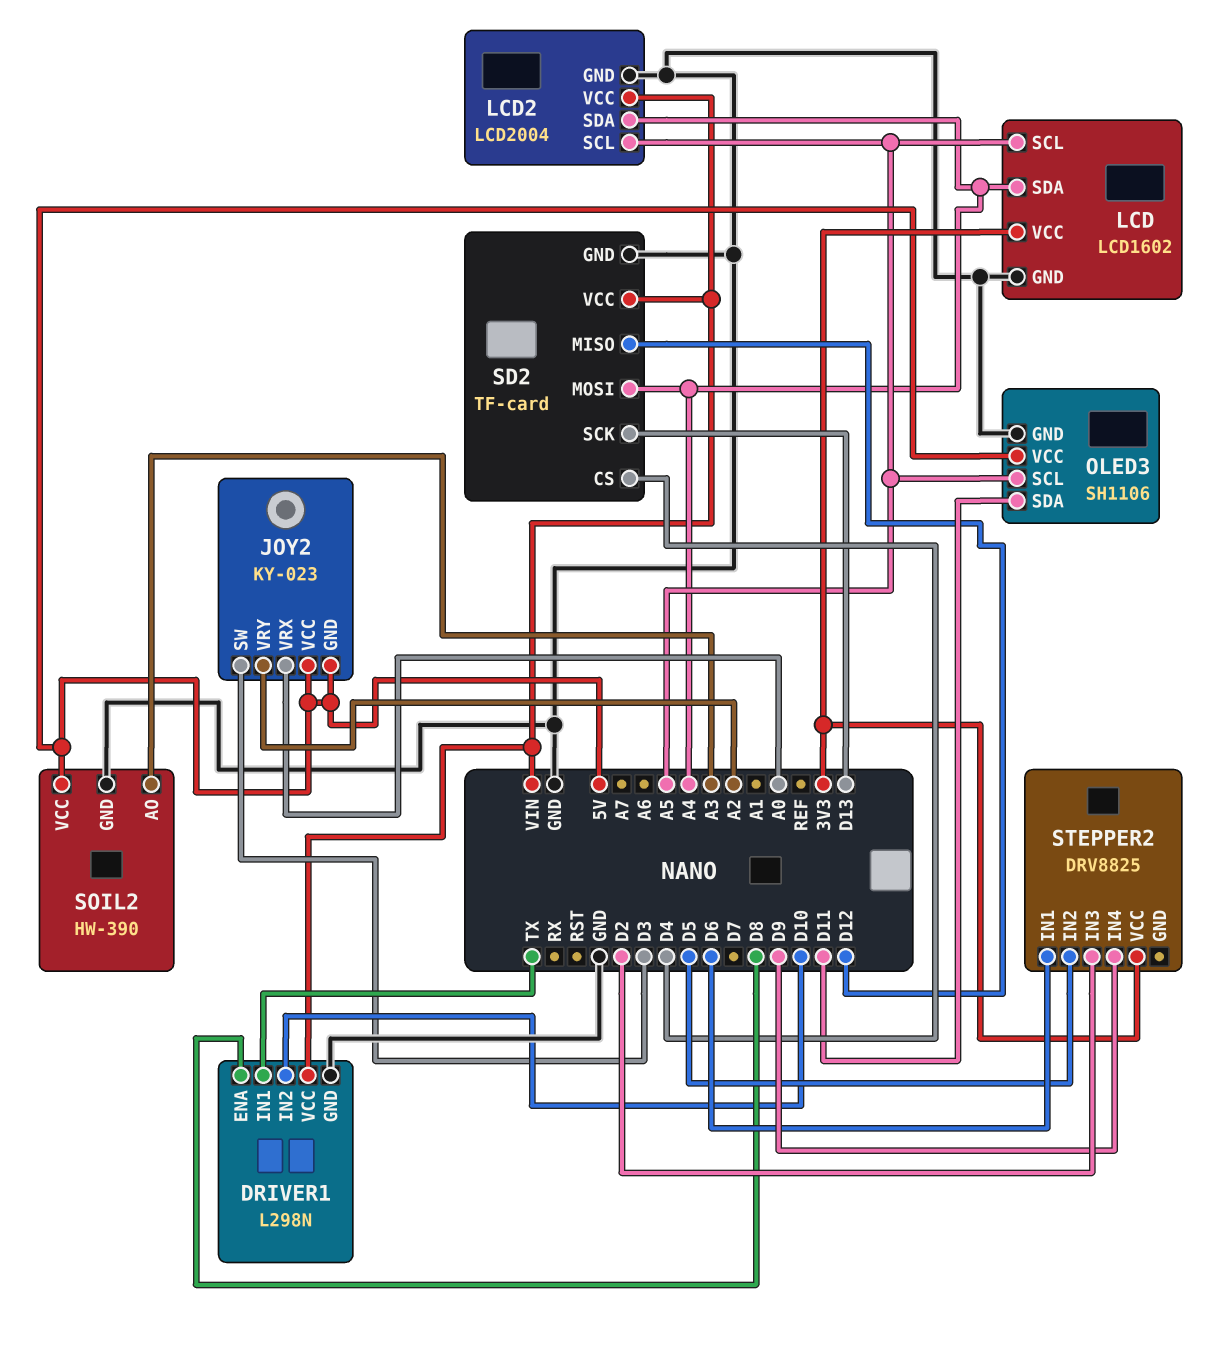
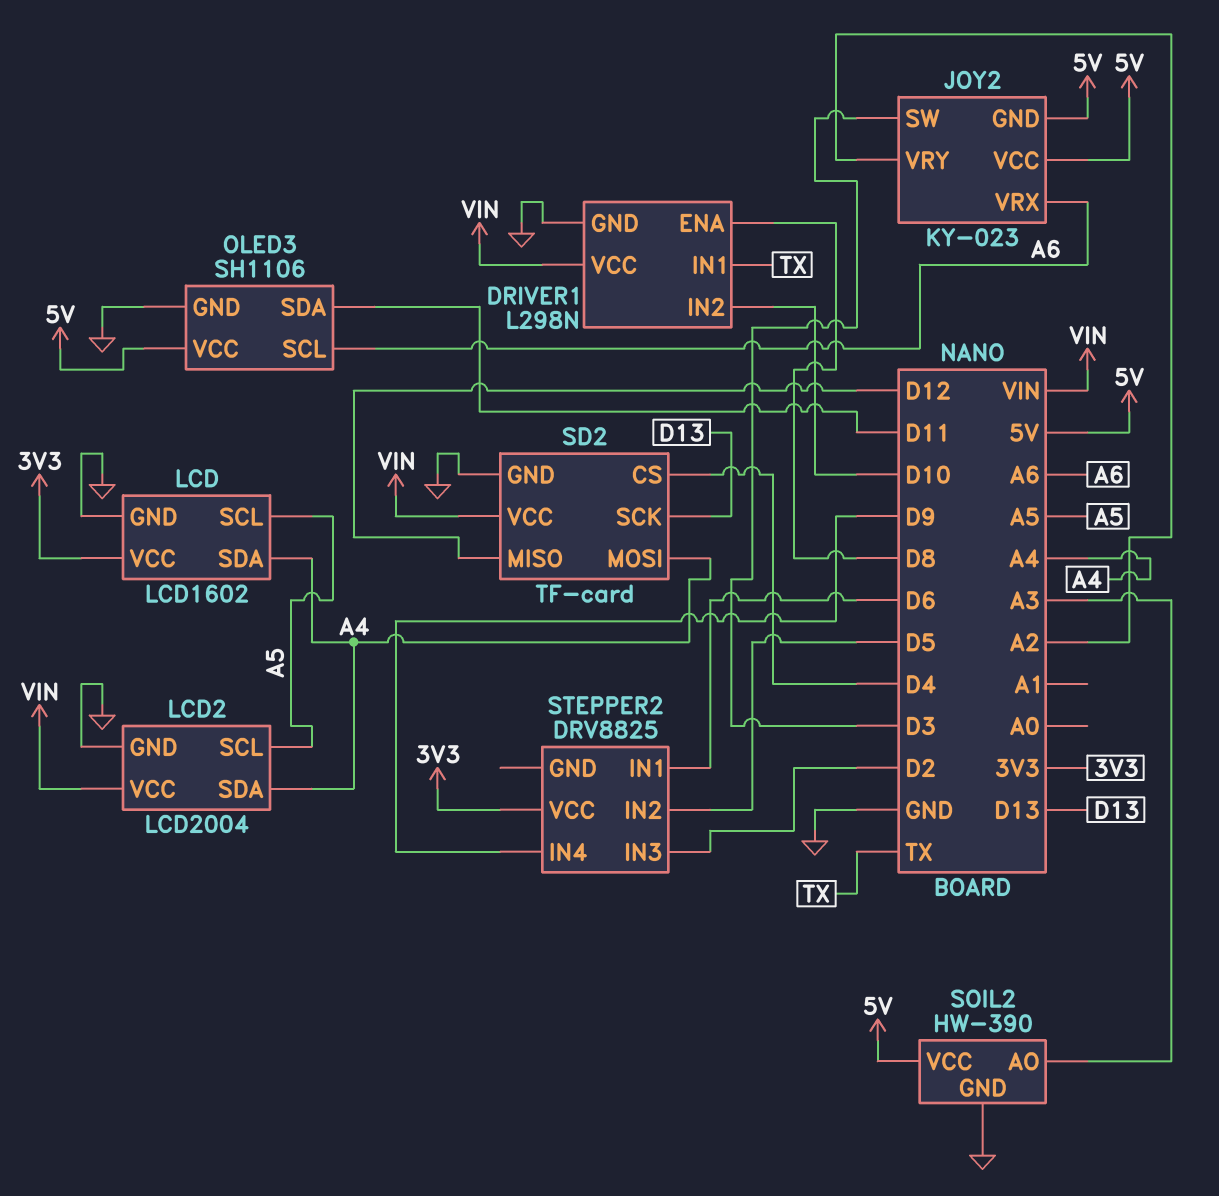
JOY2 pin VRX: A0 -> A6
OLED3 pin SCL: A5 -> A6

